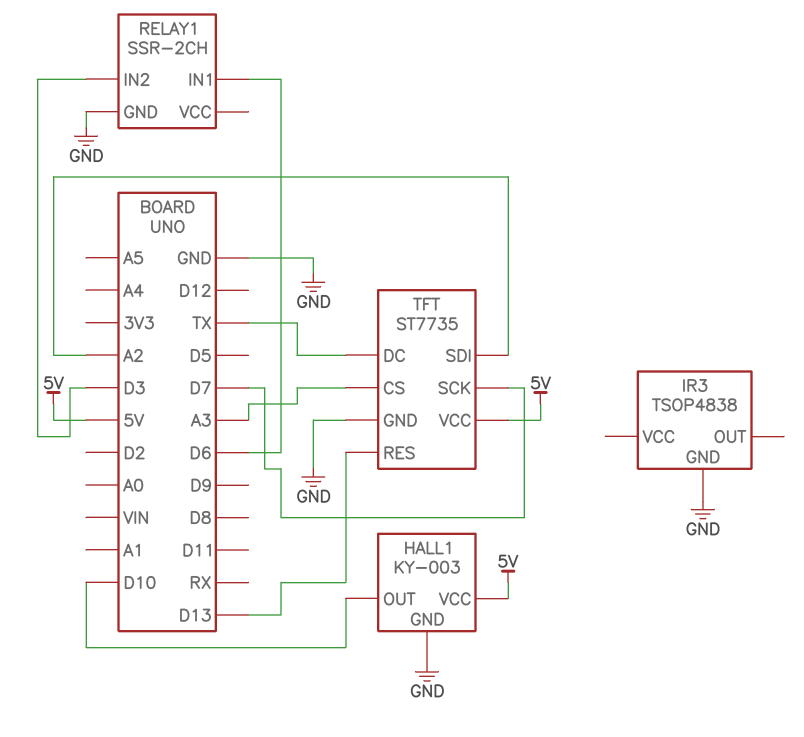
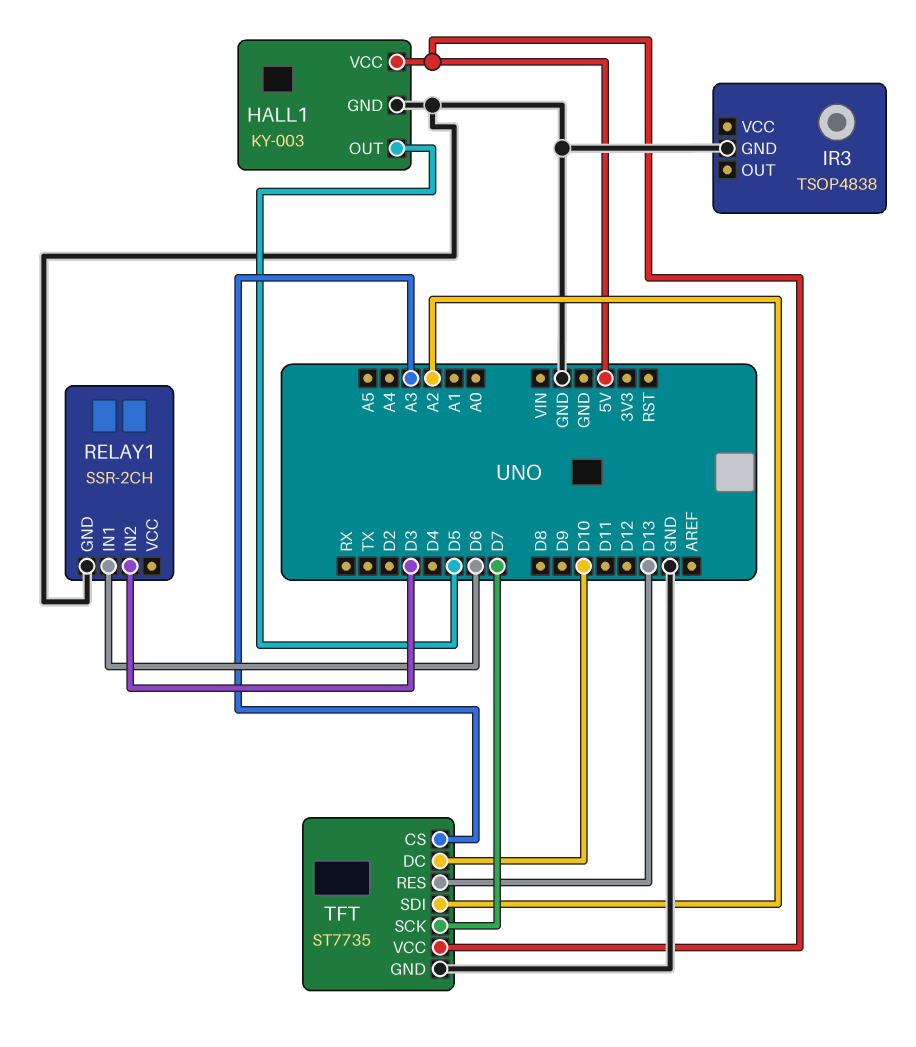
HALL1 pin OUT: D10 -> D5
TFT pin DC: TX -> D10

